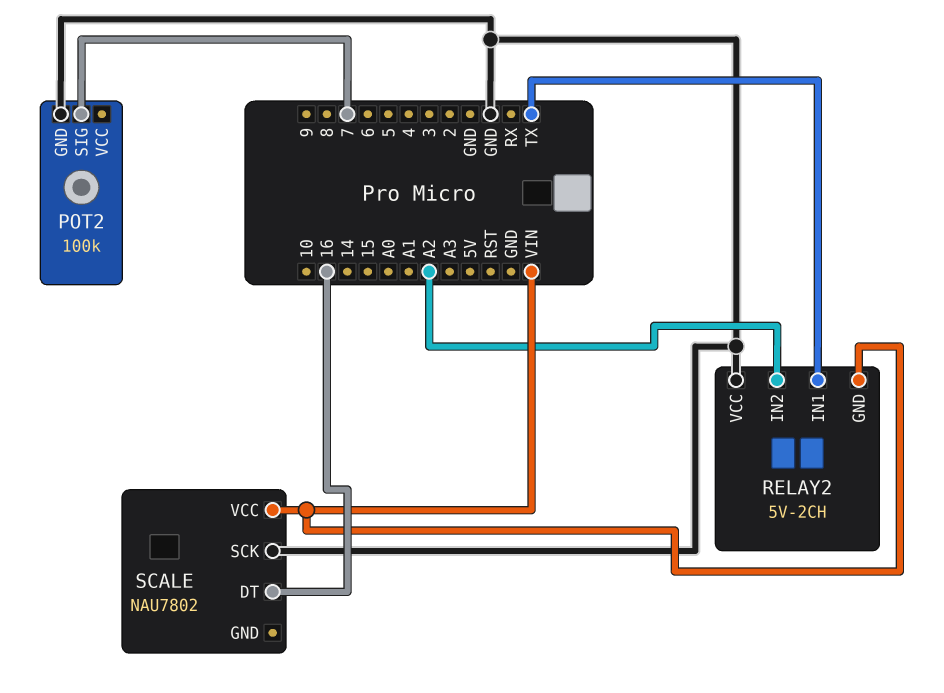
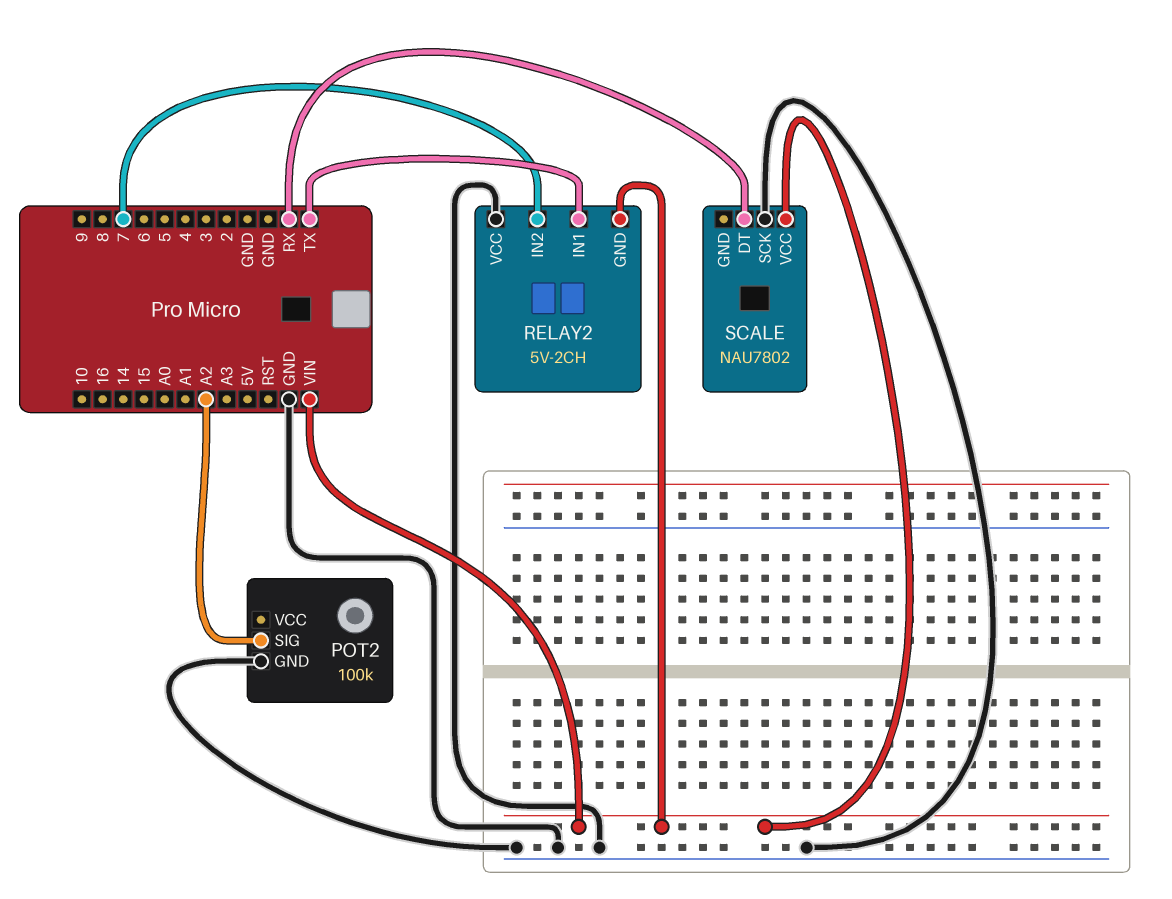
POT2 pin SIG: 7 -> A2
RELAY2 pin IN2: A2 -> 7
SCALE pin DT: 16 -> RX

